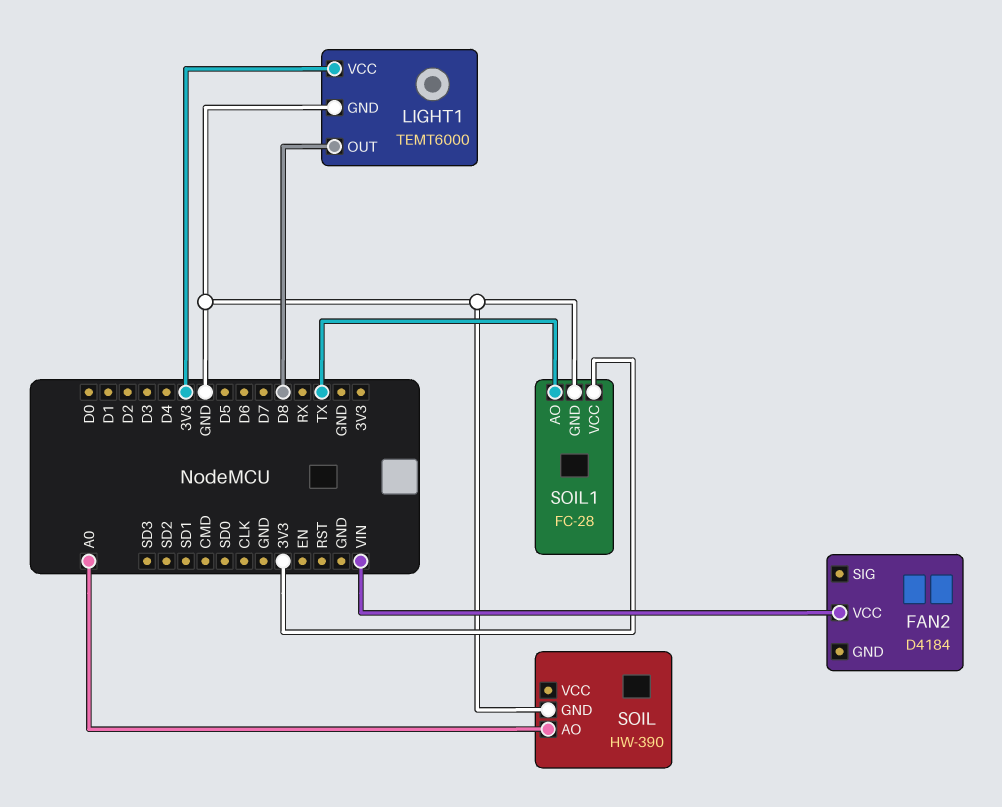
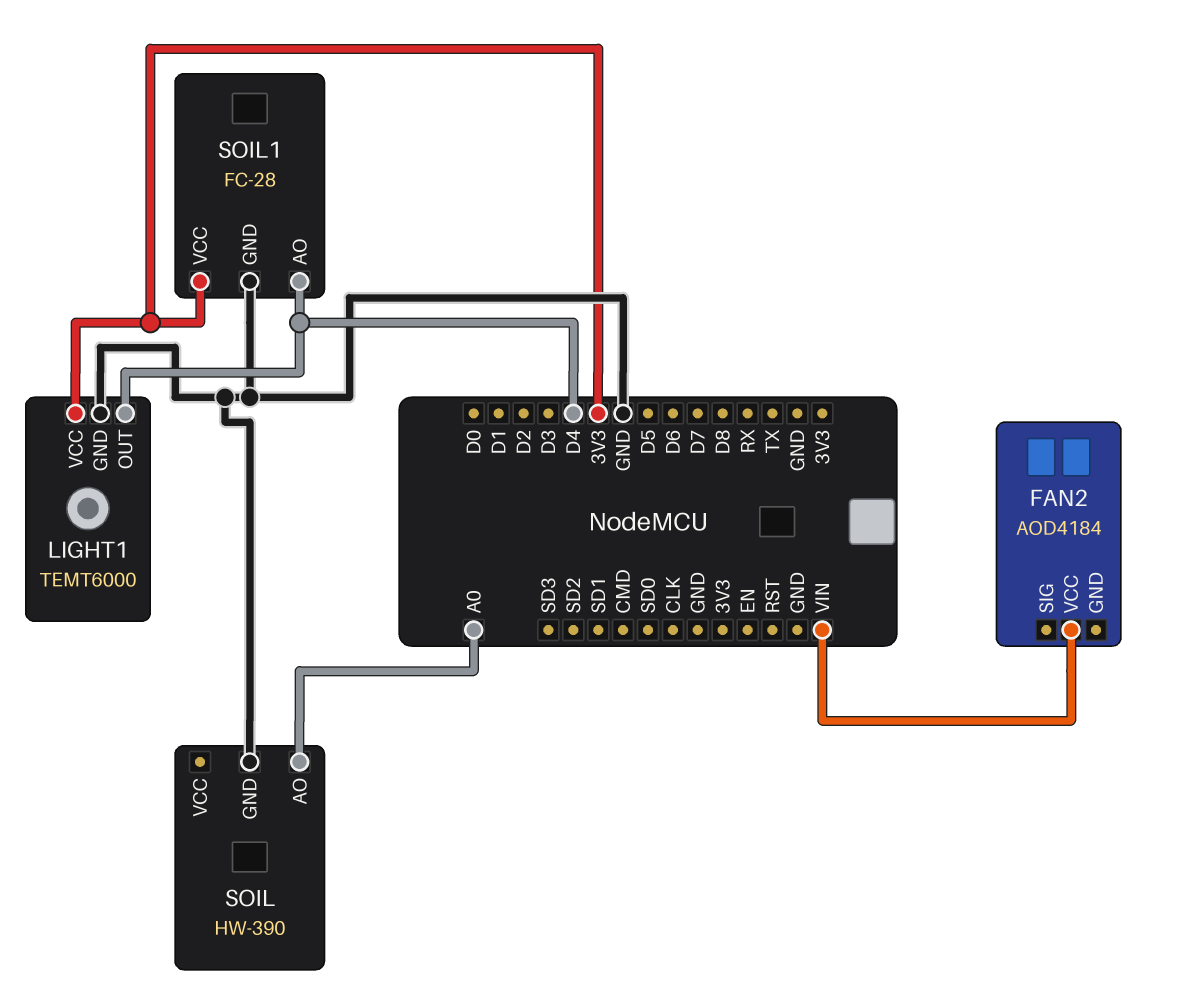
FAN2: D4184 -> AOD4184
LIGHT1 pin OUT: D8 -> D4
SOIL1 pin AO: TX -> D4

